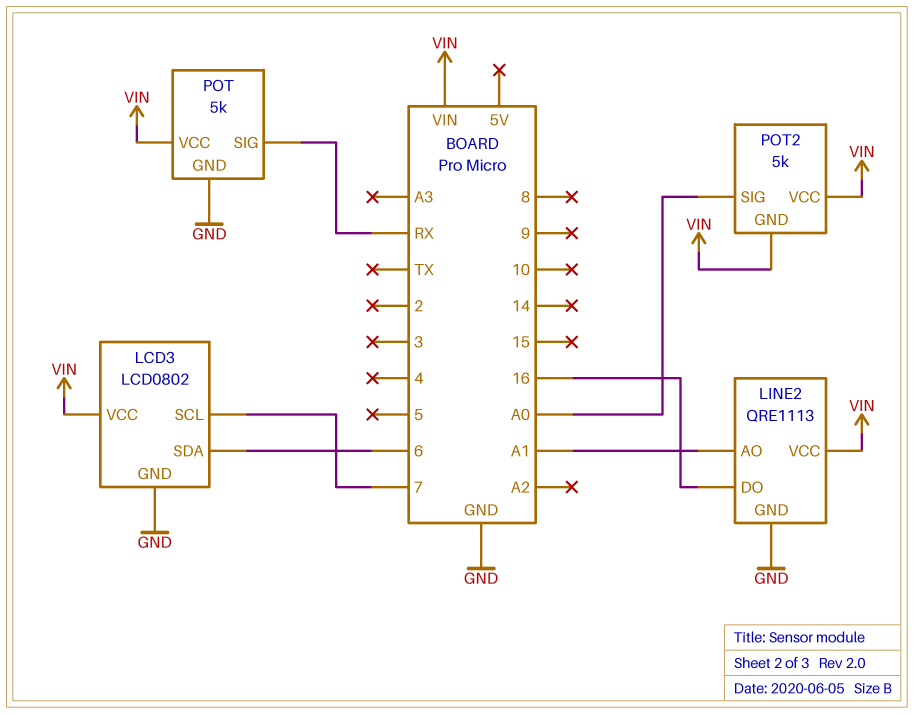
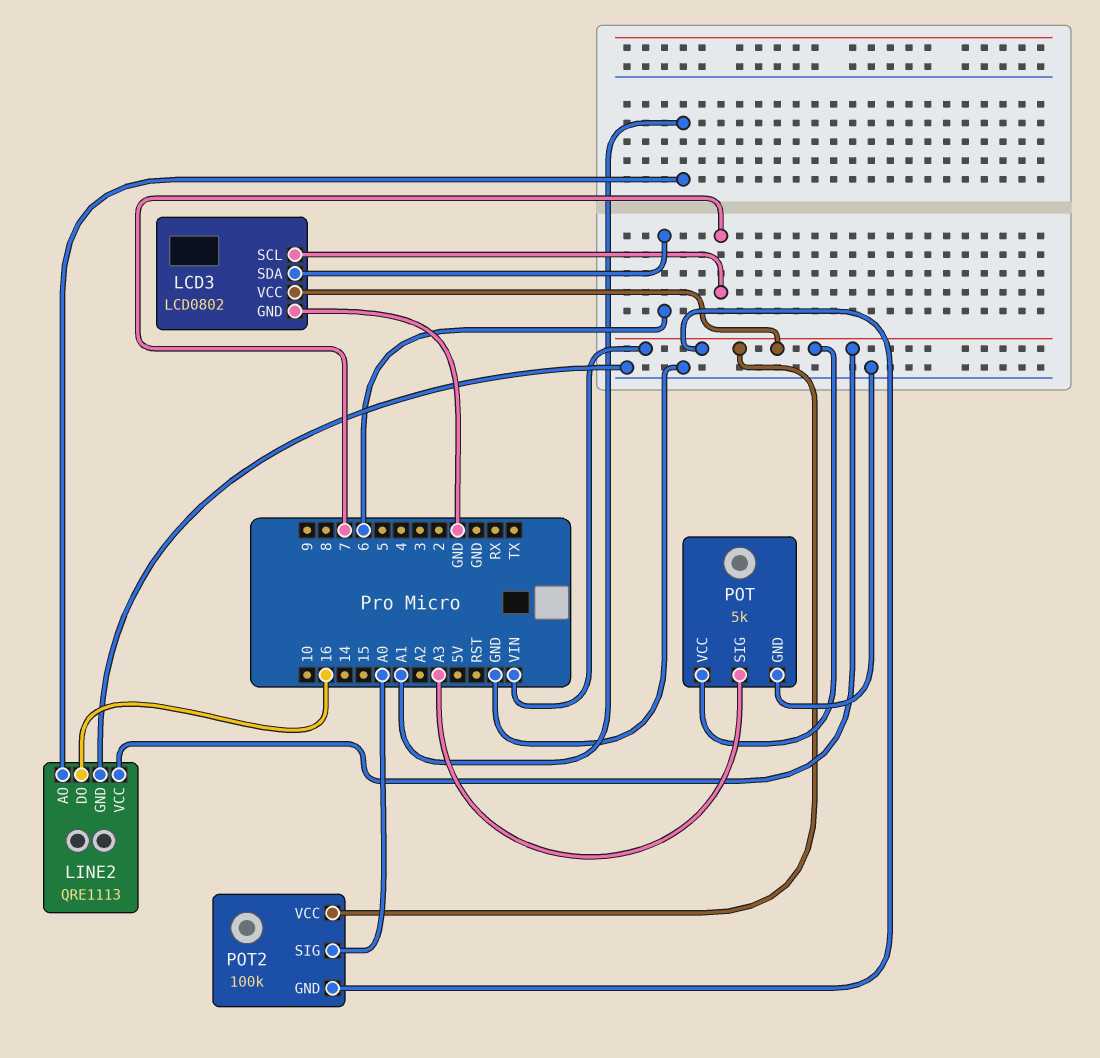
POT pin SIG: RX -> A3
POT2: 5k -> 100k

